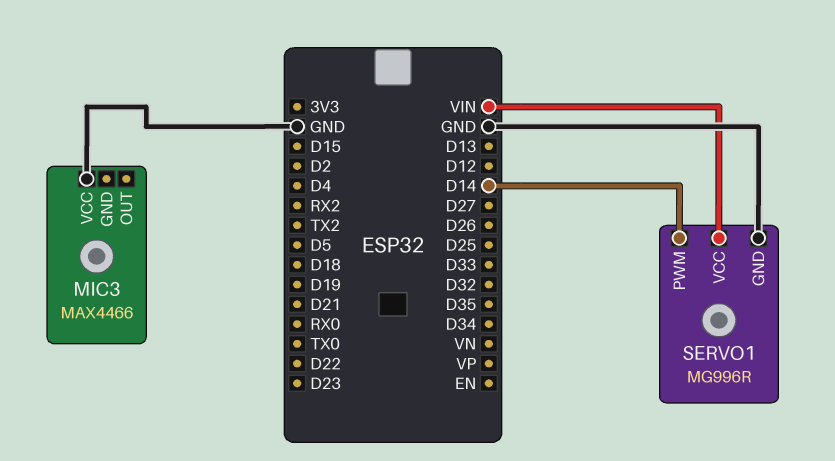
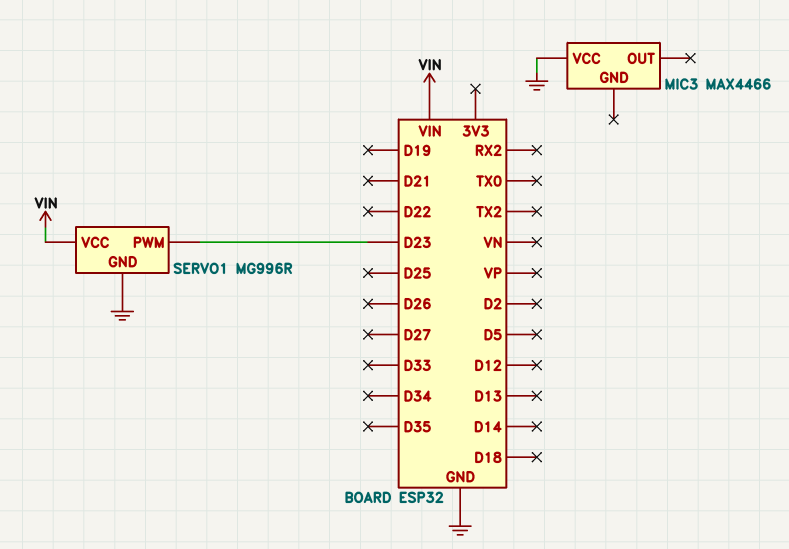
SERVO1 pin PWM: D14 -> D23

